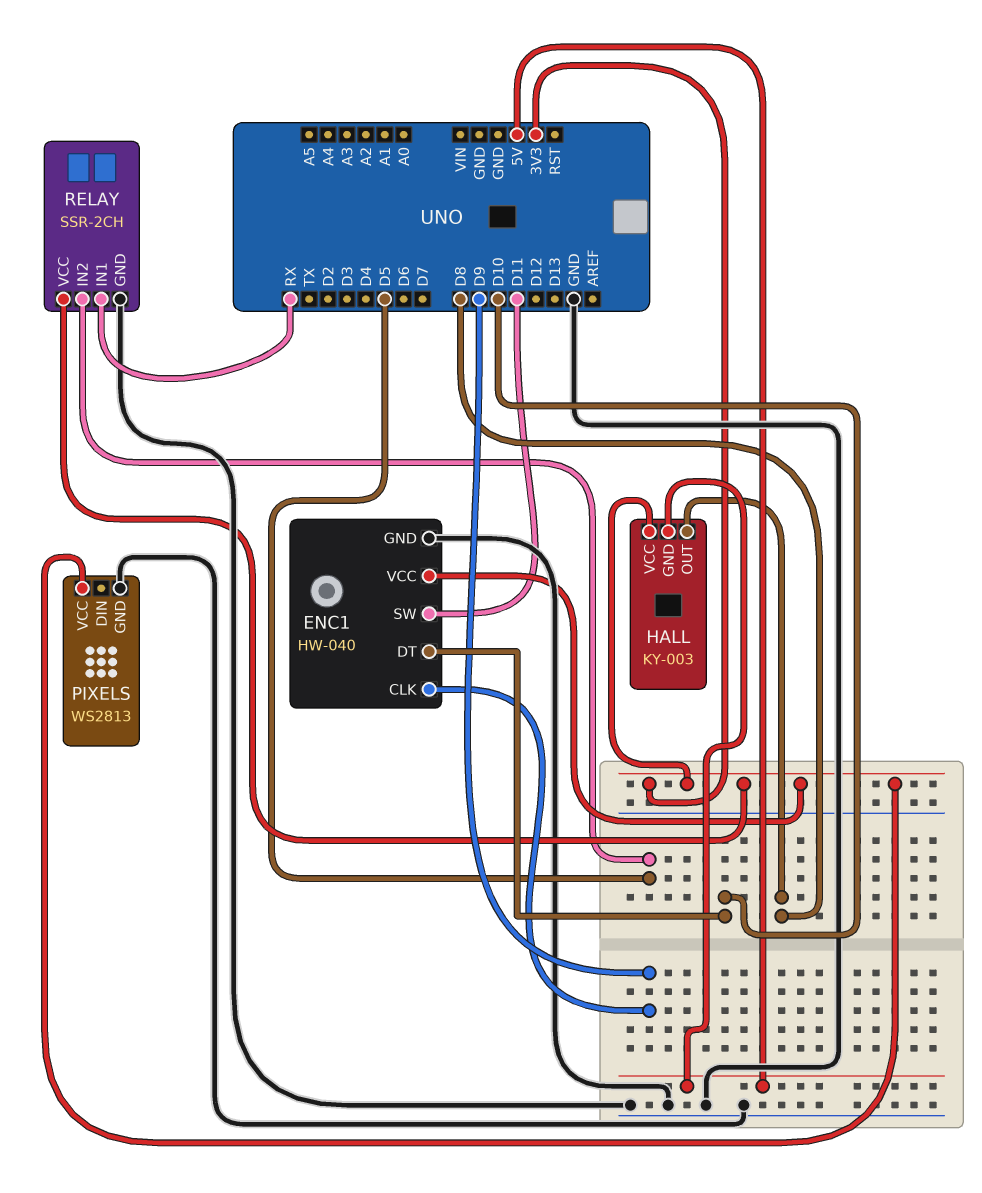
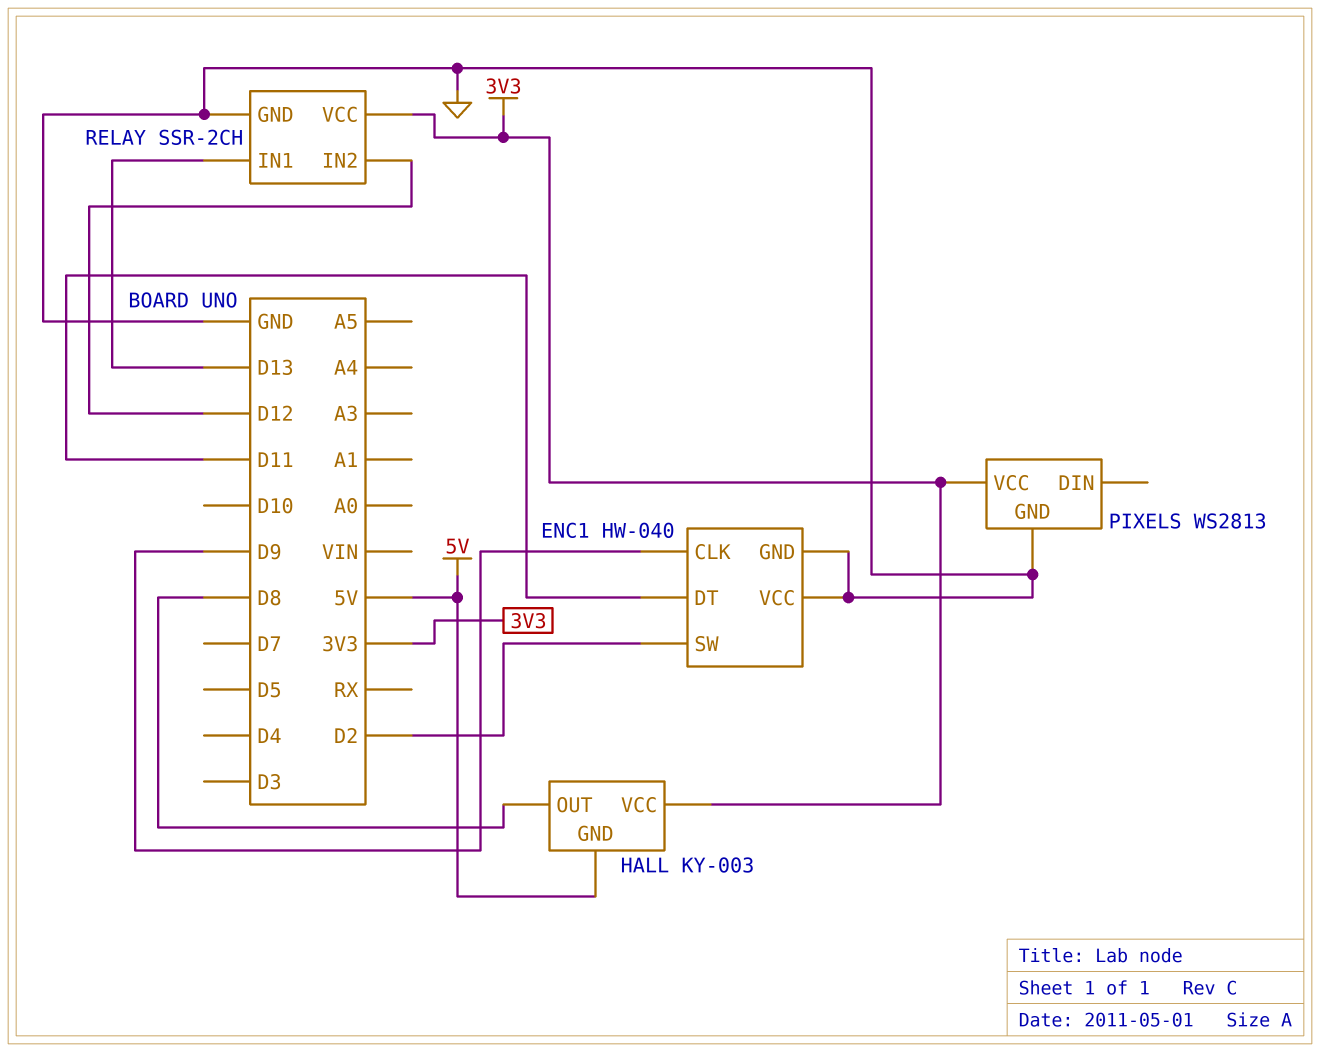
ENC1 pin DT: D10 -> D11
ENC1 pin SW: D11 -> D2
ENC1 pin VCC: 3V3 -> GND
RELAY pin IN1: RX -> D13
RELAY pin IN2: D5 -> D12

